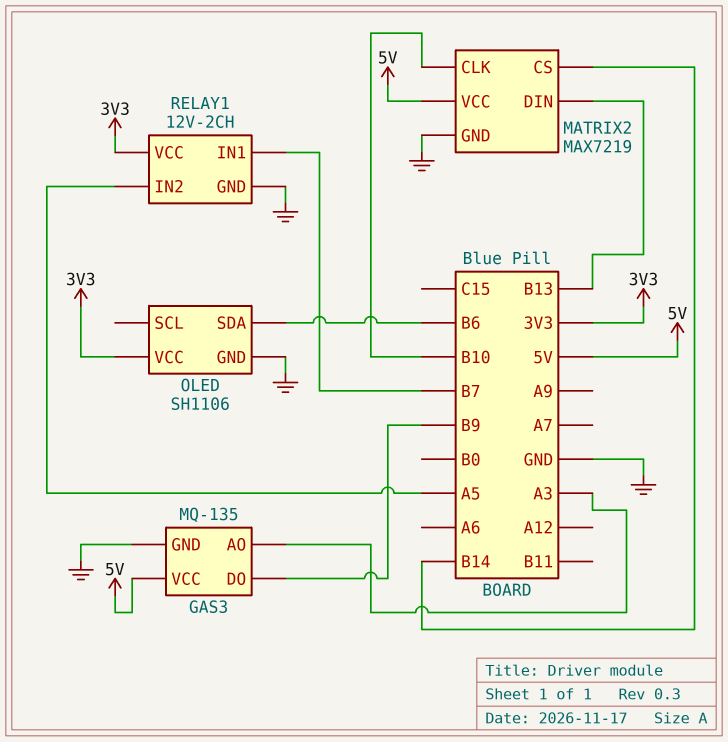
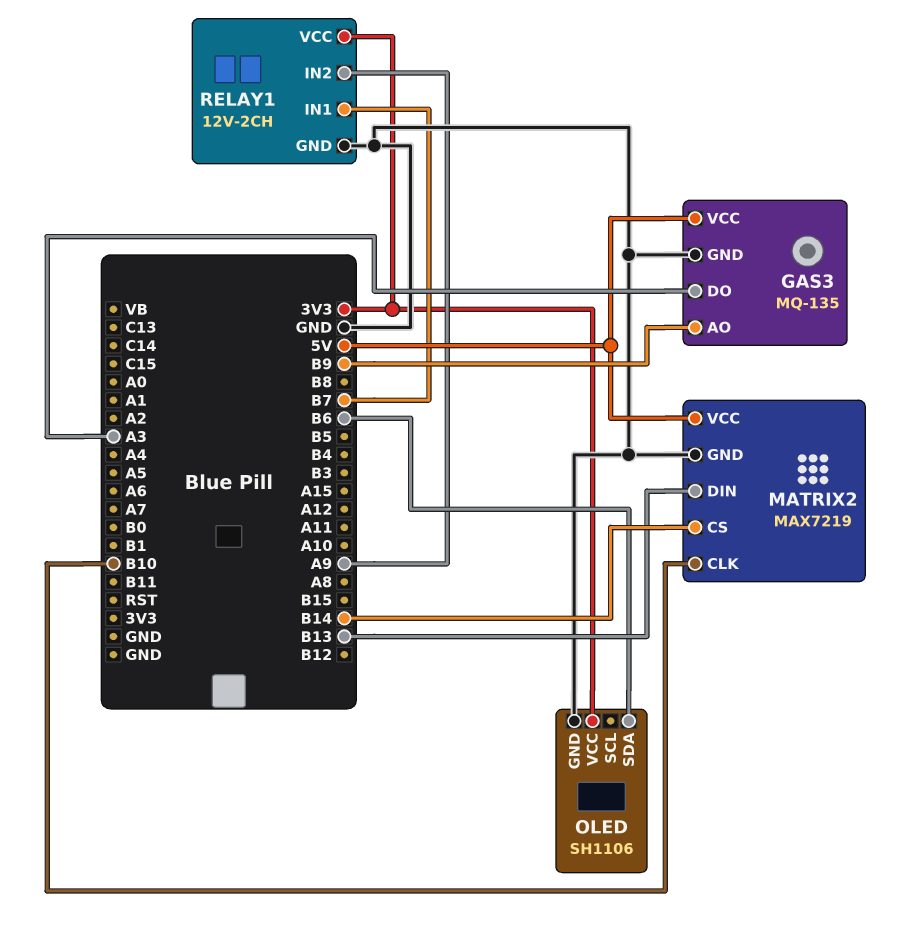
GAS3 pin AO: A3 -> B9
GAS3 pin DO: B9 -> A3
RELAY1 pin IN2: A5 -> A9

